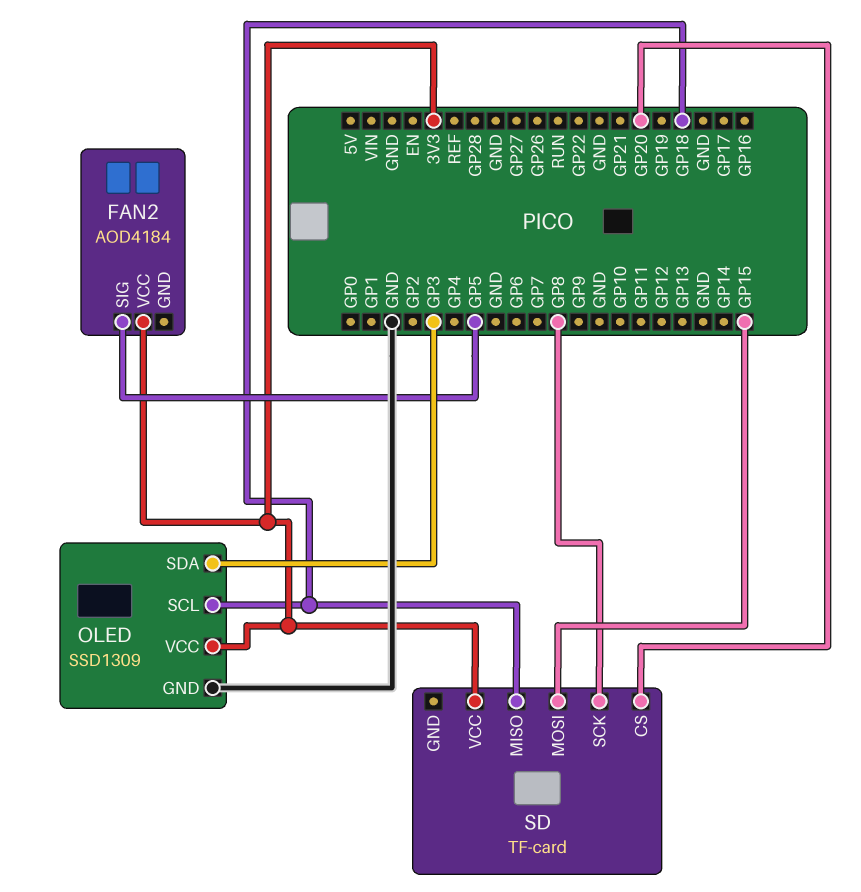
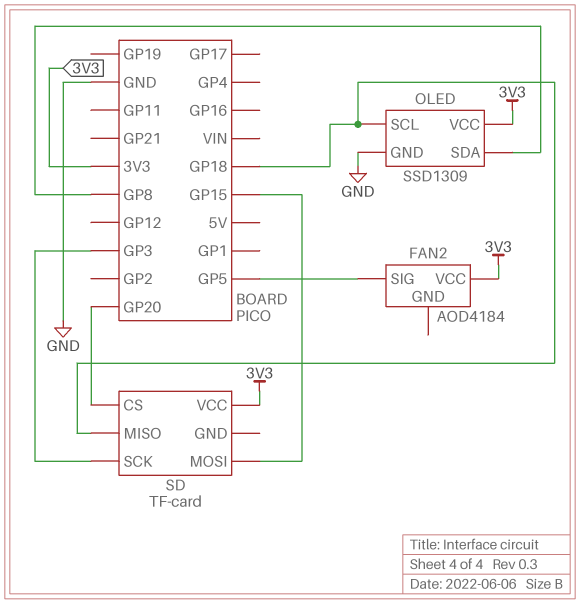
OLED pin SDA: GP3 -> GP8
SD pin SCK: GP8 -> GP3

